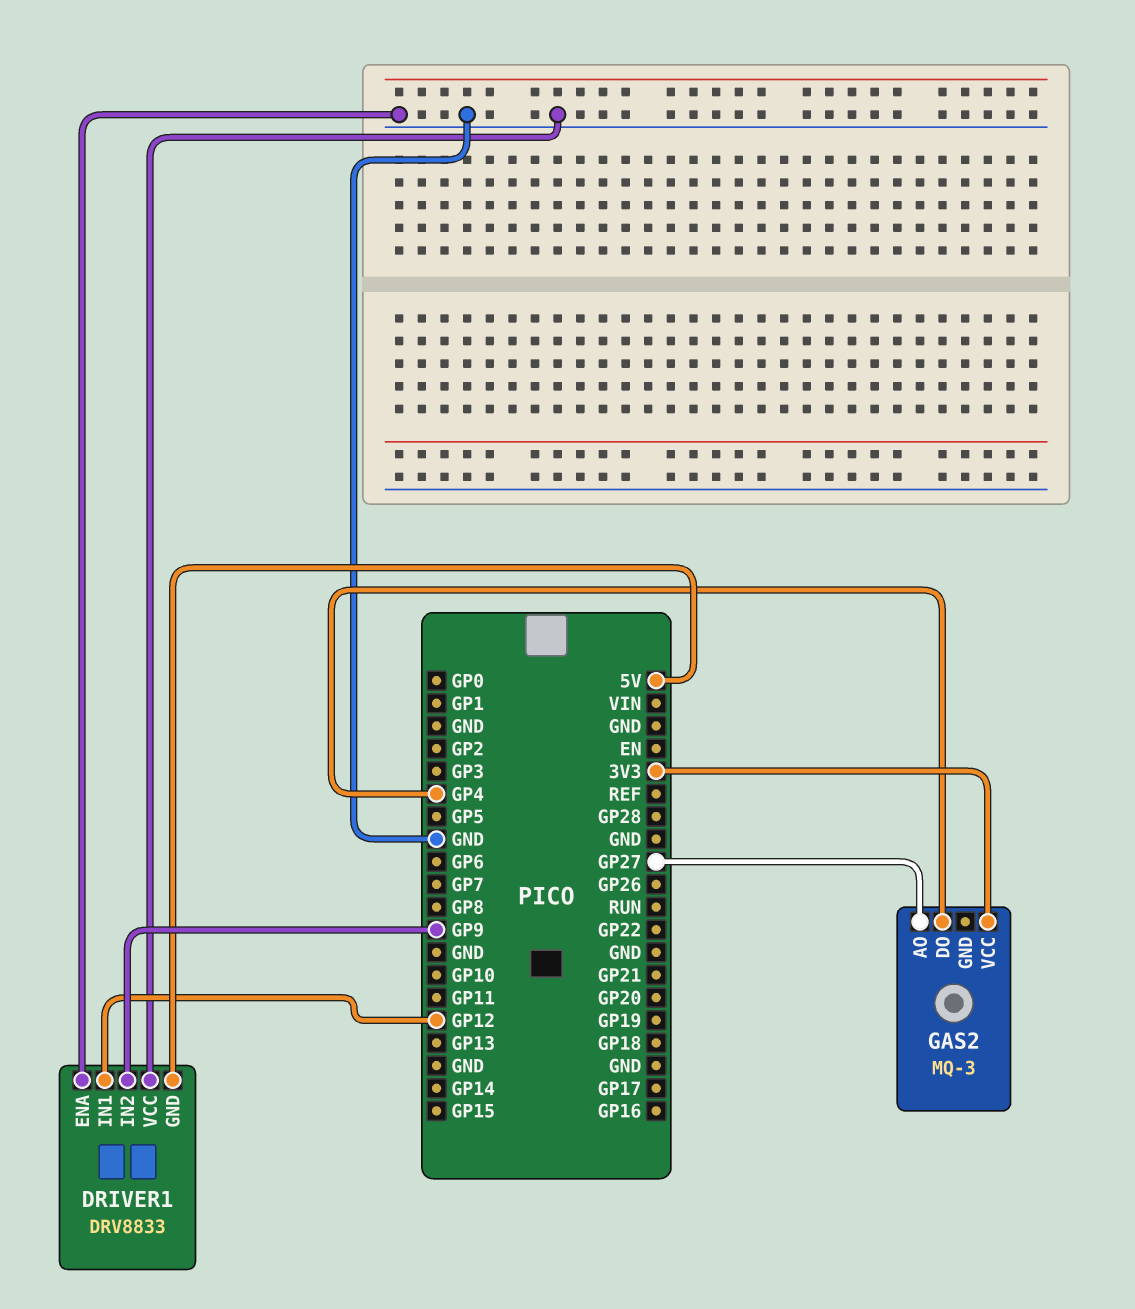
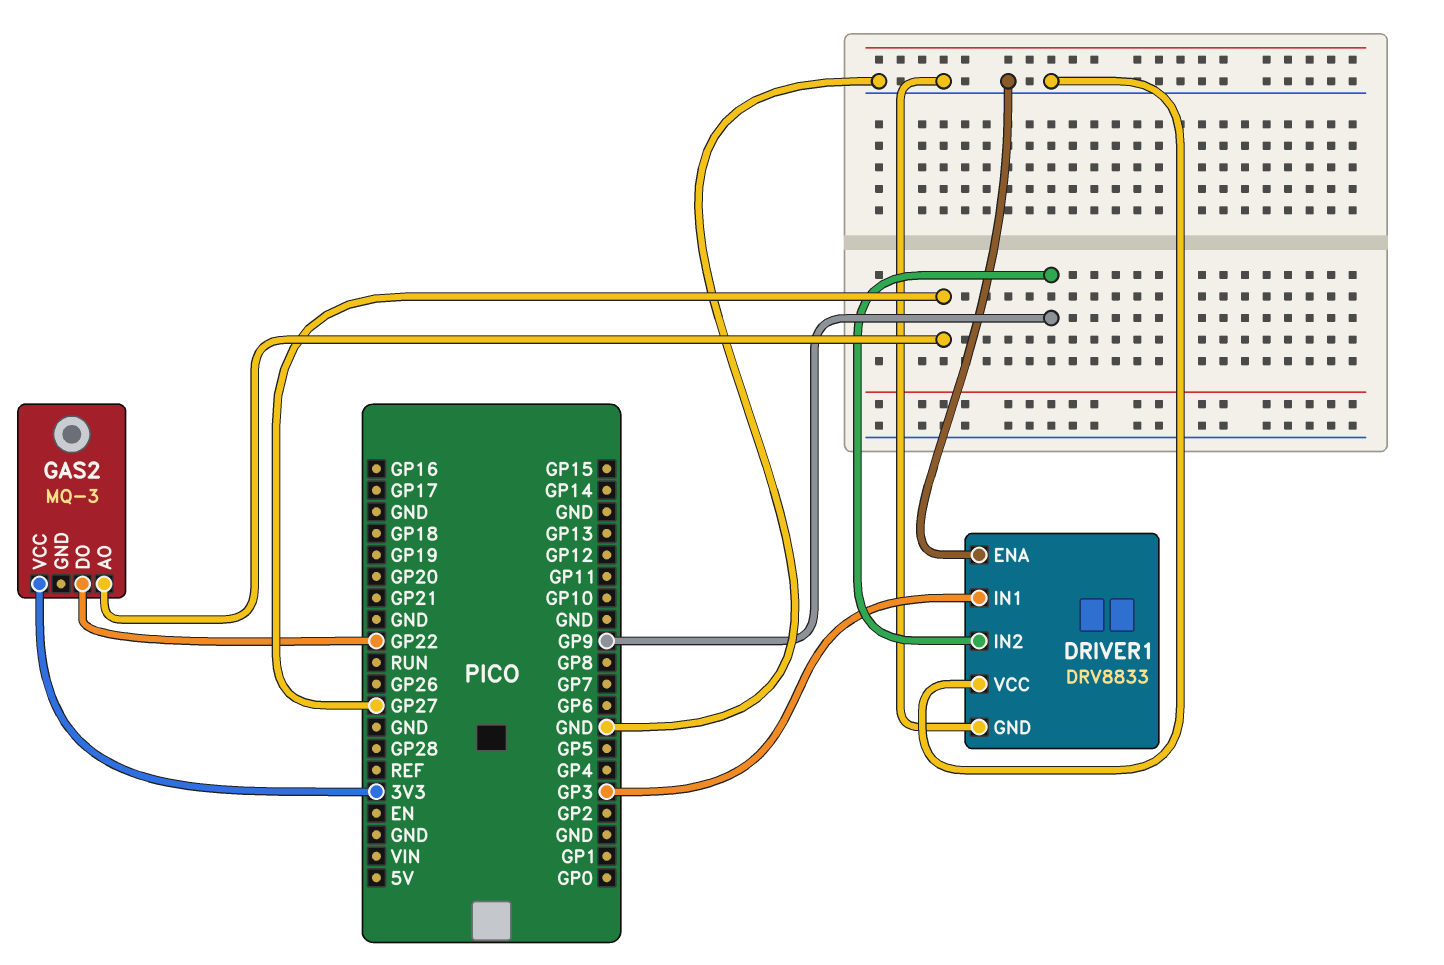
DRIVER1 pin GND: 5V -> GND
DRIVER1 pin IN1: GP12 -> GP3
GAS2 pin DO: GP4 -> GP22

